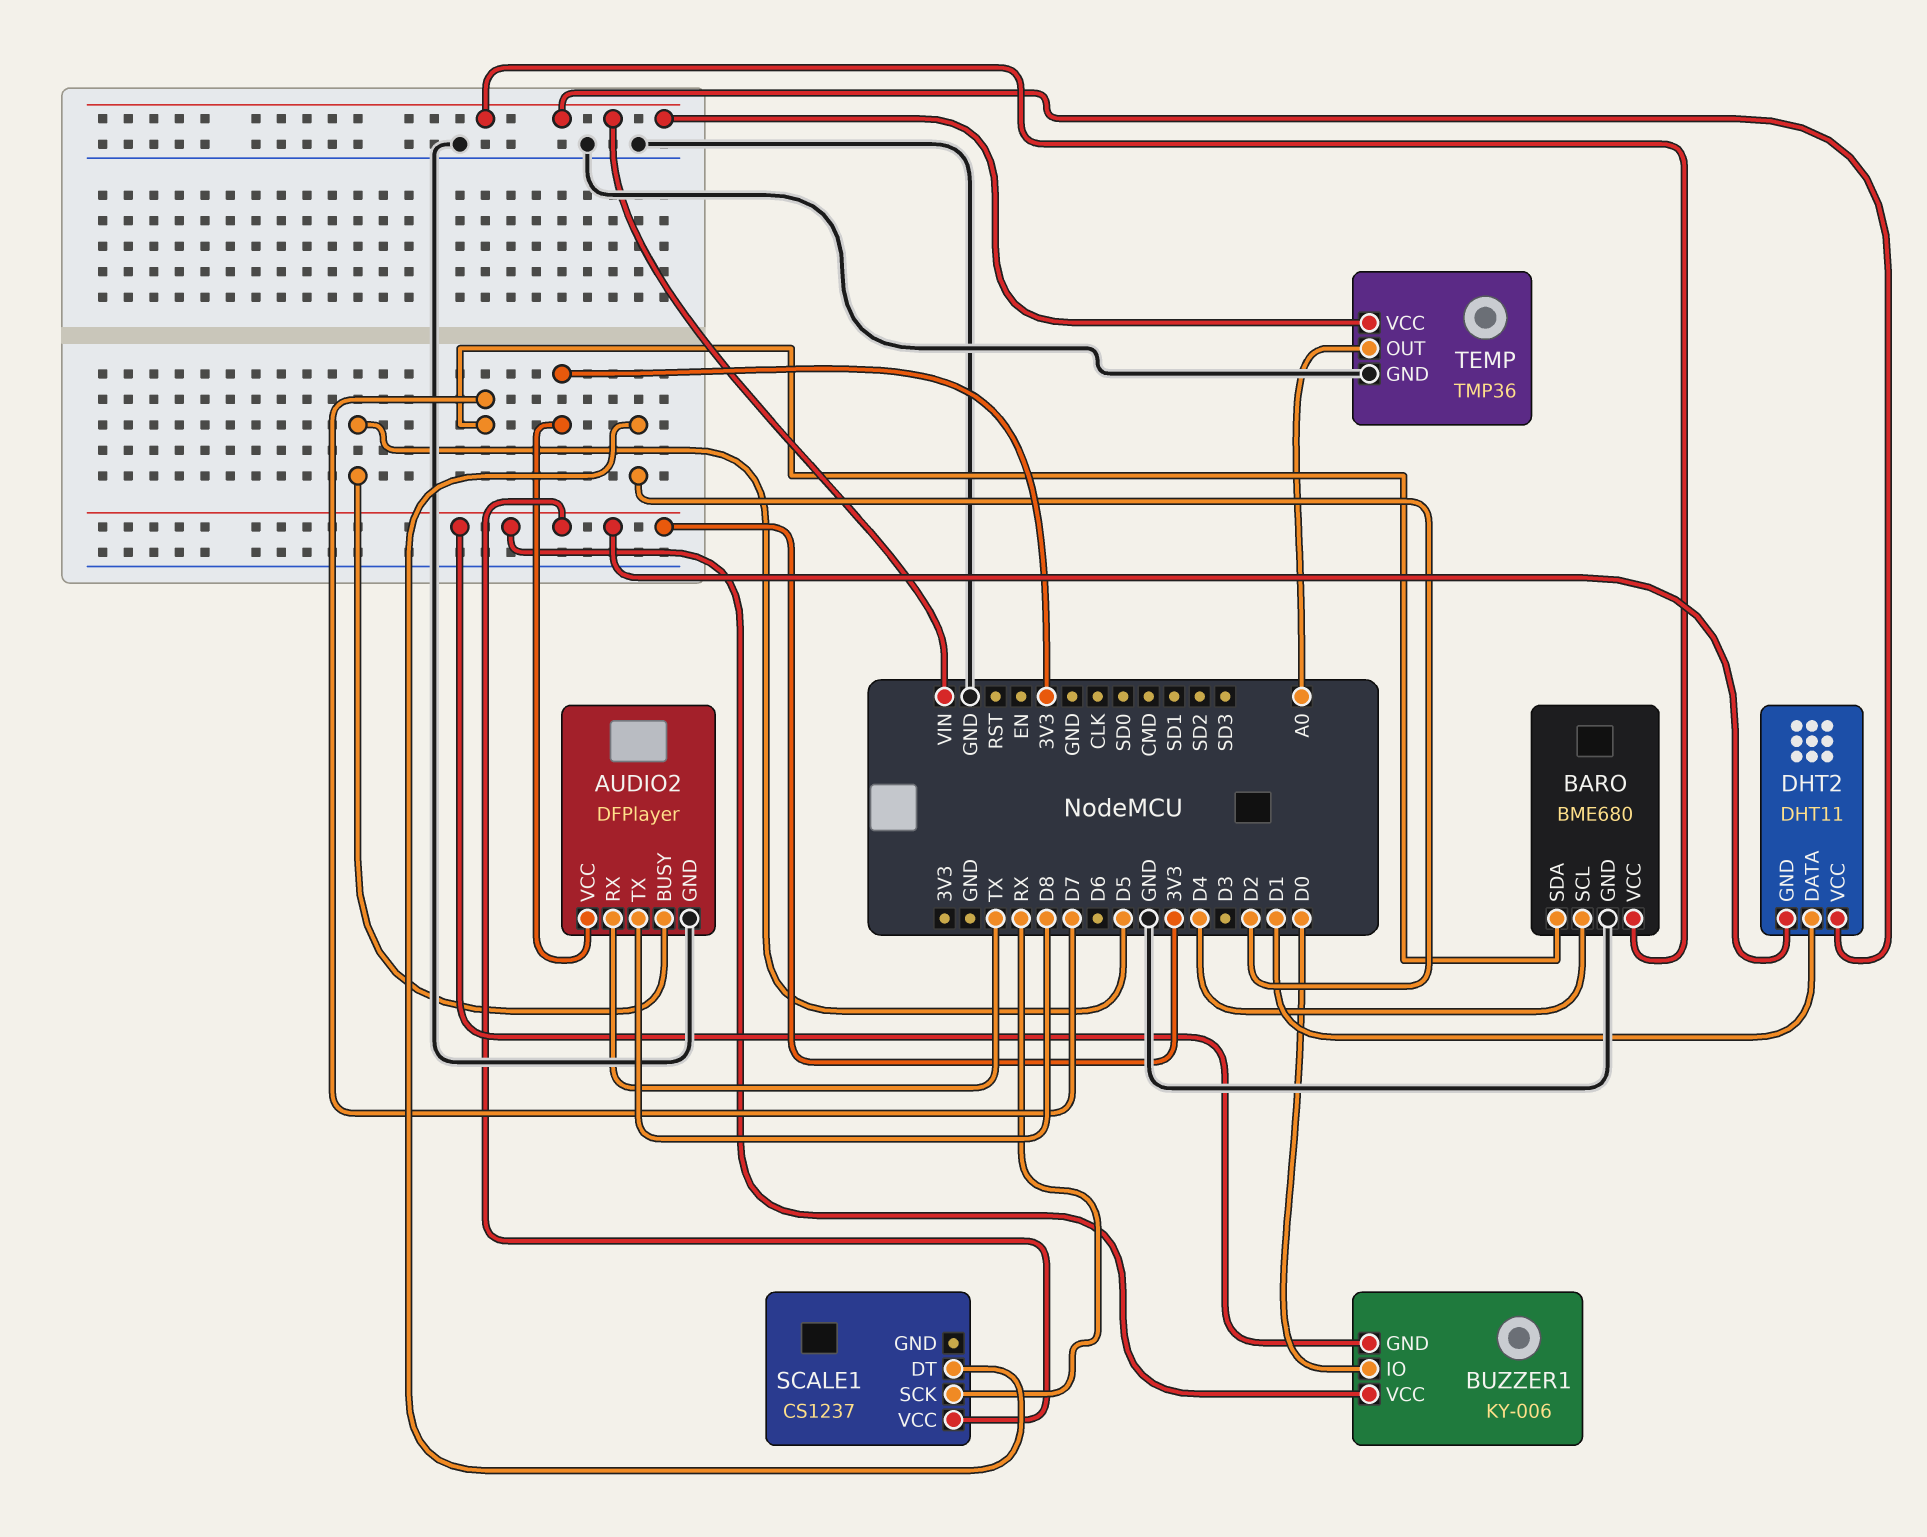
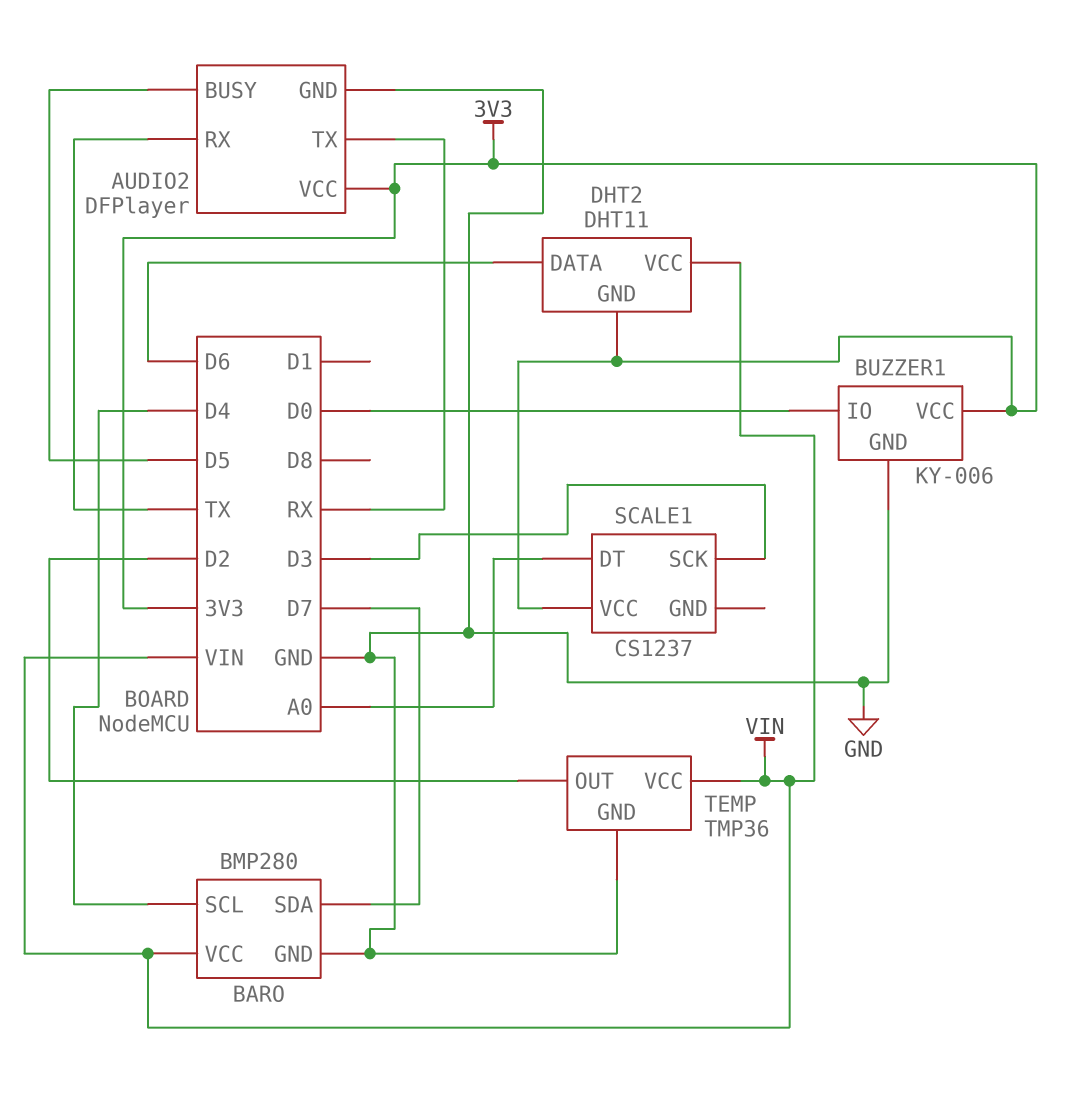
AUDIO2 pin TX: D8 -> RX
BARO: BME680 -> BMP280
BUZZER1 pin GND: 3V3 -> GND
DHT2 pin DATA: D1 -> D6
SCALE1 pin DT: D2 -> A0
SCALE1 pin SCK: RX -> D3
TEMP pin OUT: A0 -> D2

